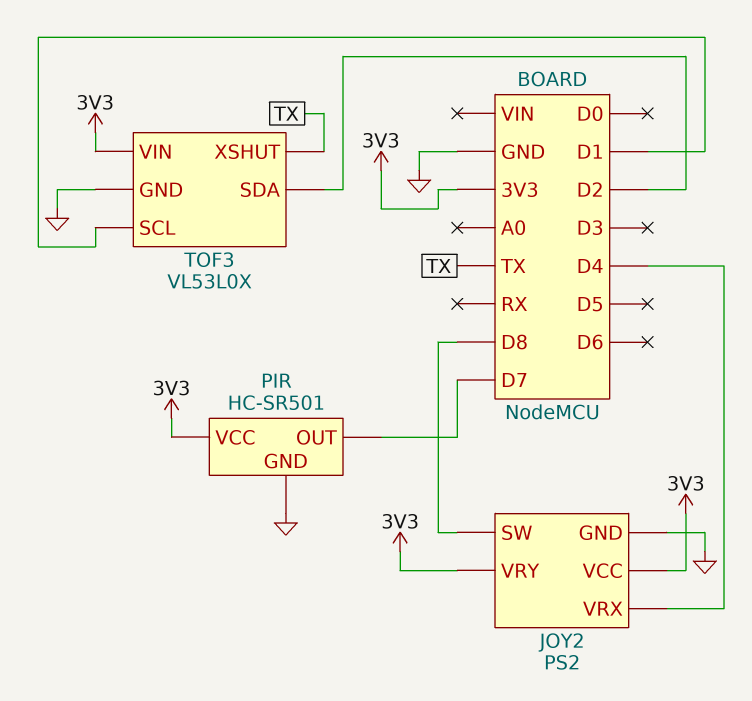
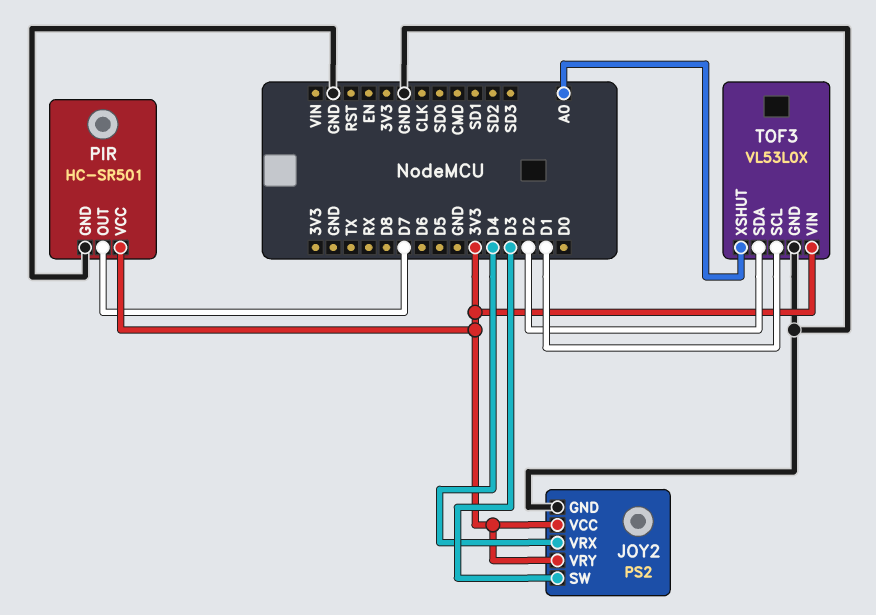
JOY2 pin SW: D8 -> D3
TOF3 pin XSHUT: TX -> A0

